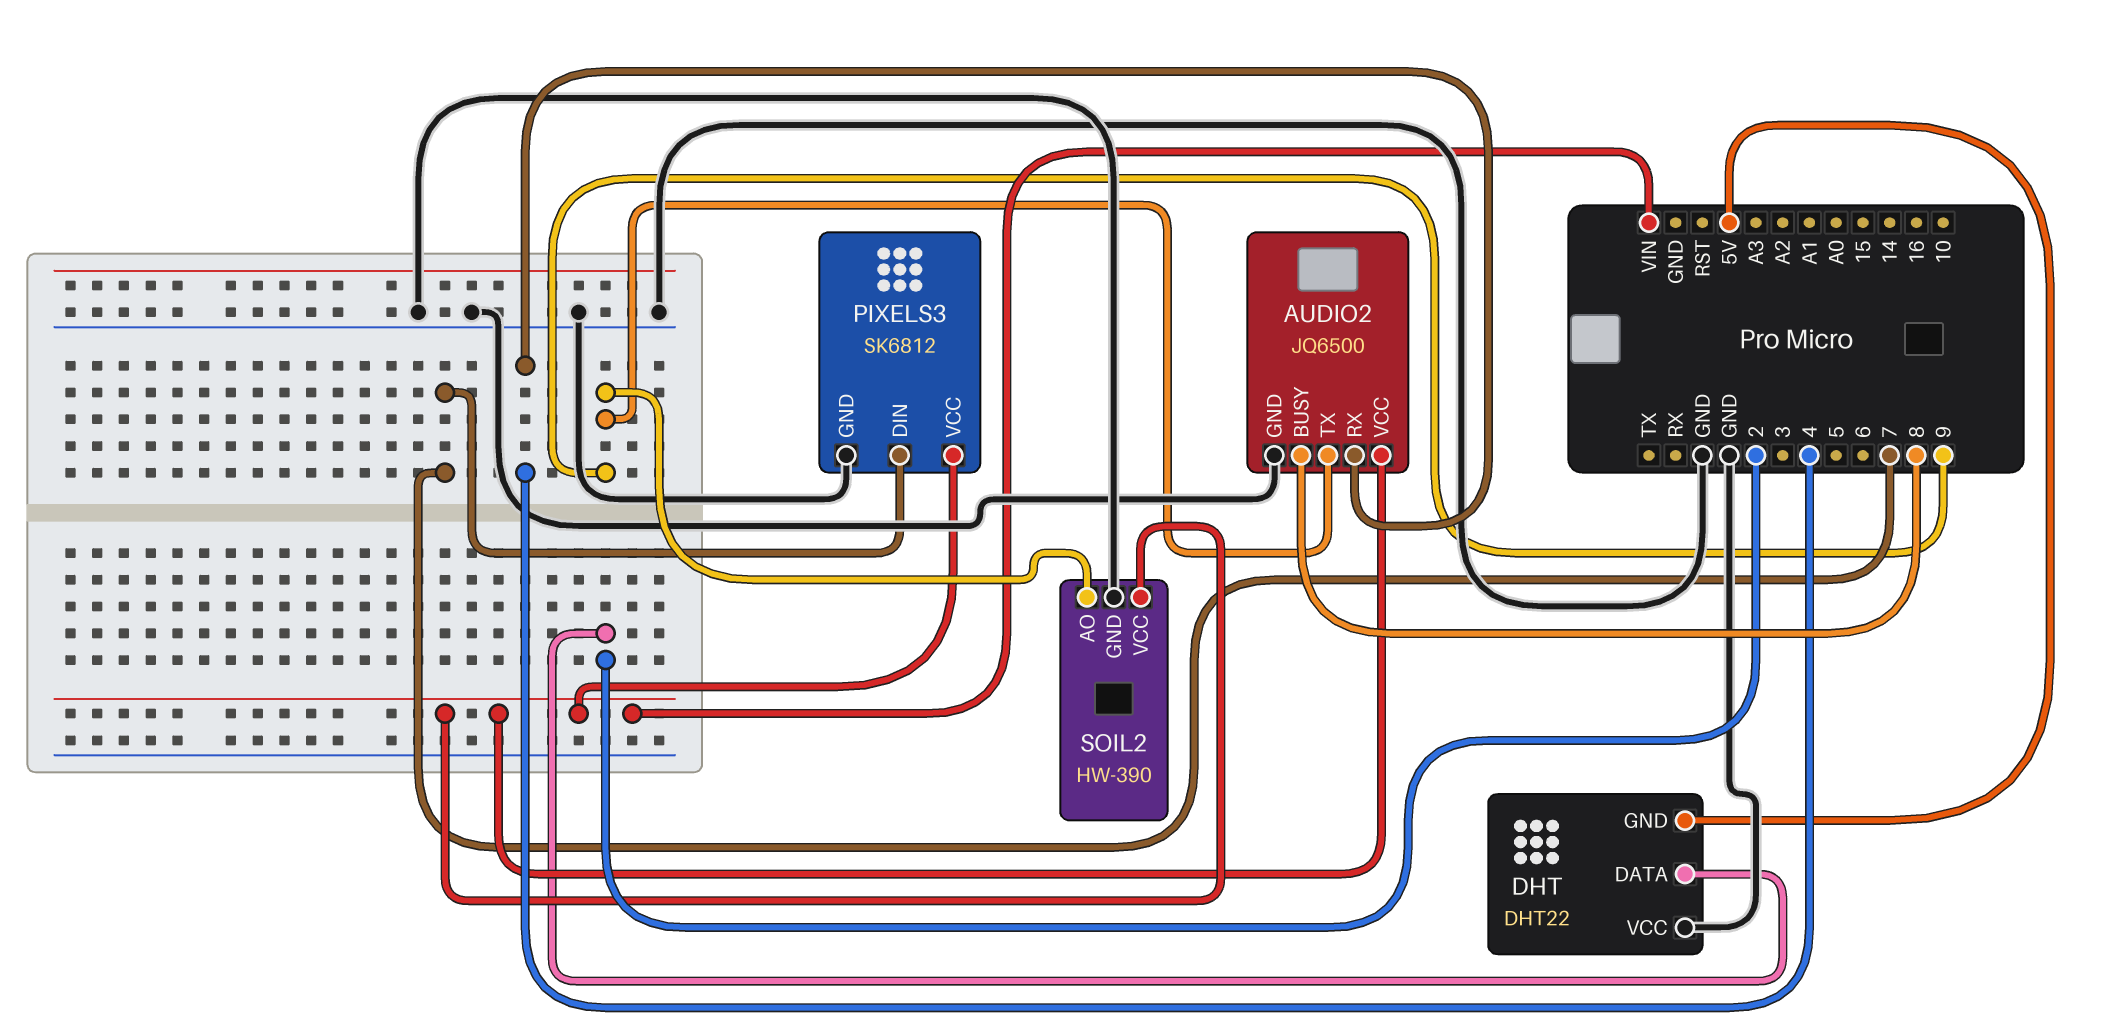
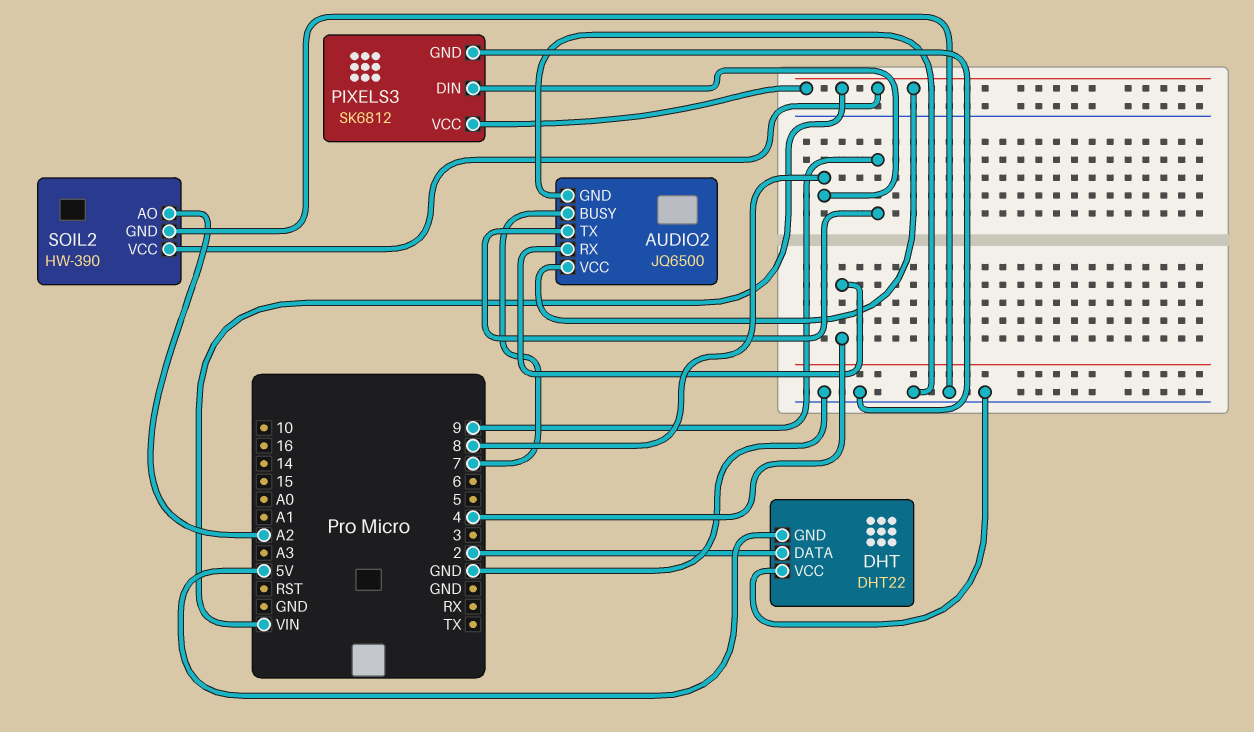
AUDIO2 pin BUSY: 8 -> 7
PIXELS3 pin DIN: 7 -> 8
SOIL2 pin AO: 9 -> A2

